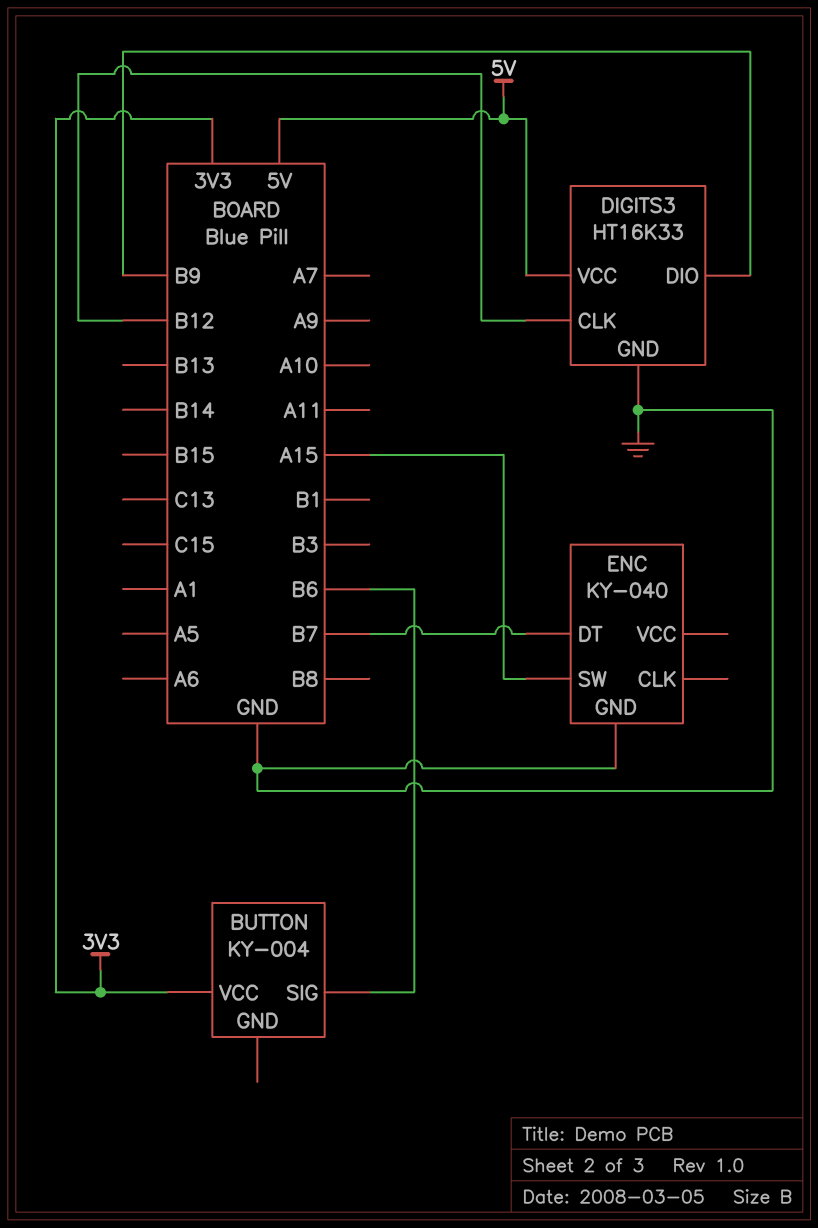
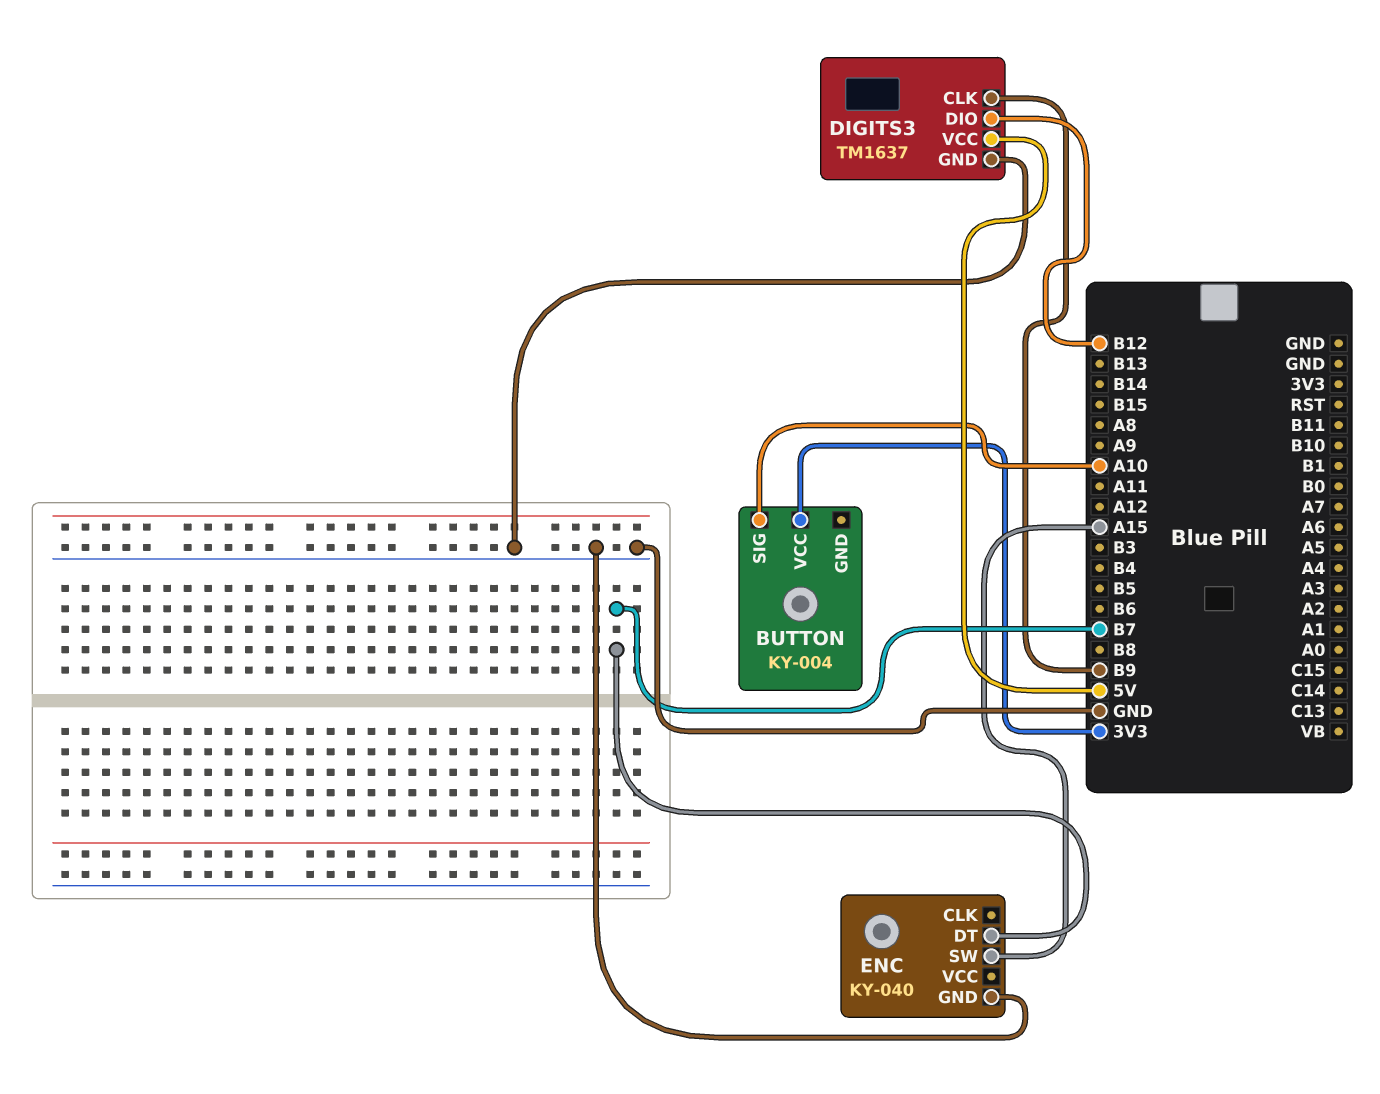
BUTTON pin SIG: B6 -> A10
DIGITS3: HT16K33 -> TM1637
DIGITS3 pin CLK: B12 -> B9
DIGITS3 pin DIO: B9 -> B12

